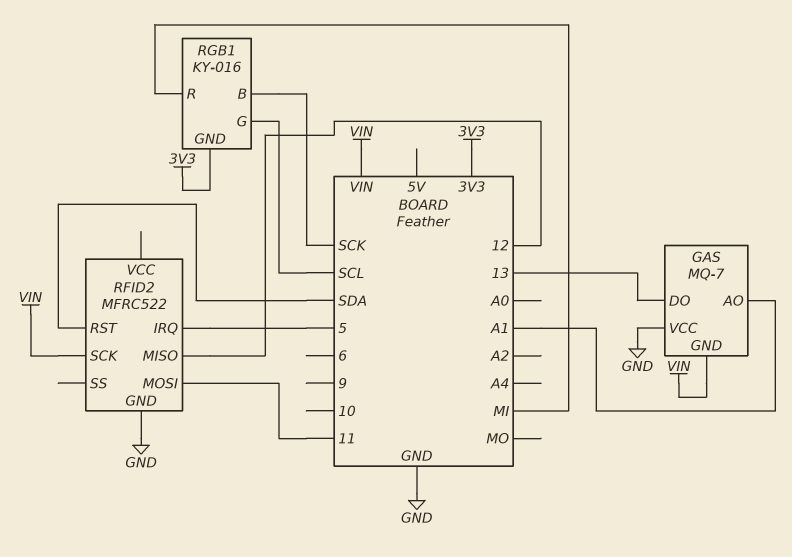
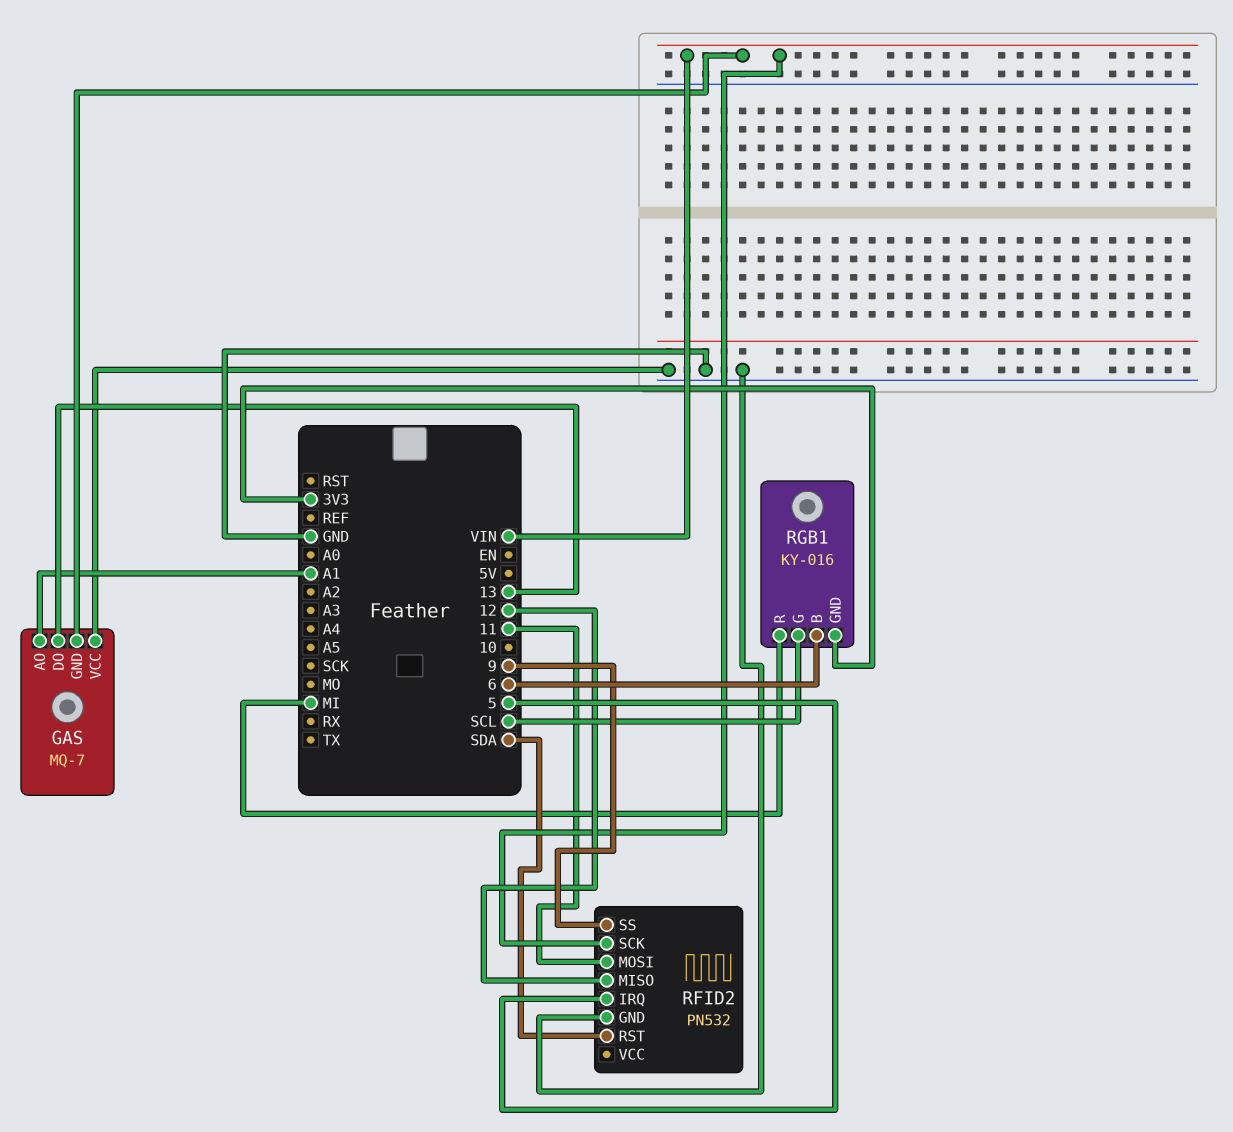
RFID2: MFRC522 -> PN532
RFID2 pin SS: none -> 9
RGB1 pin B: SCK -> 6

